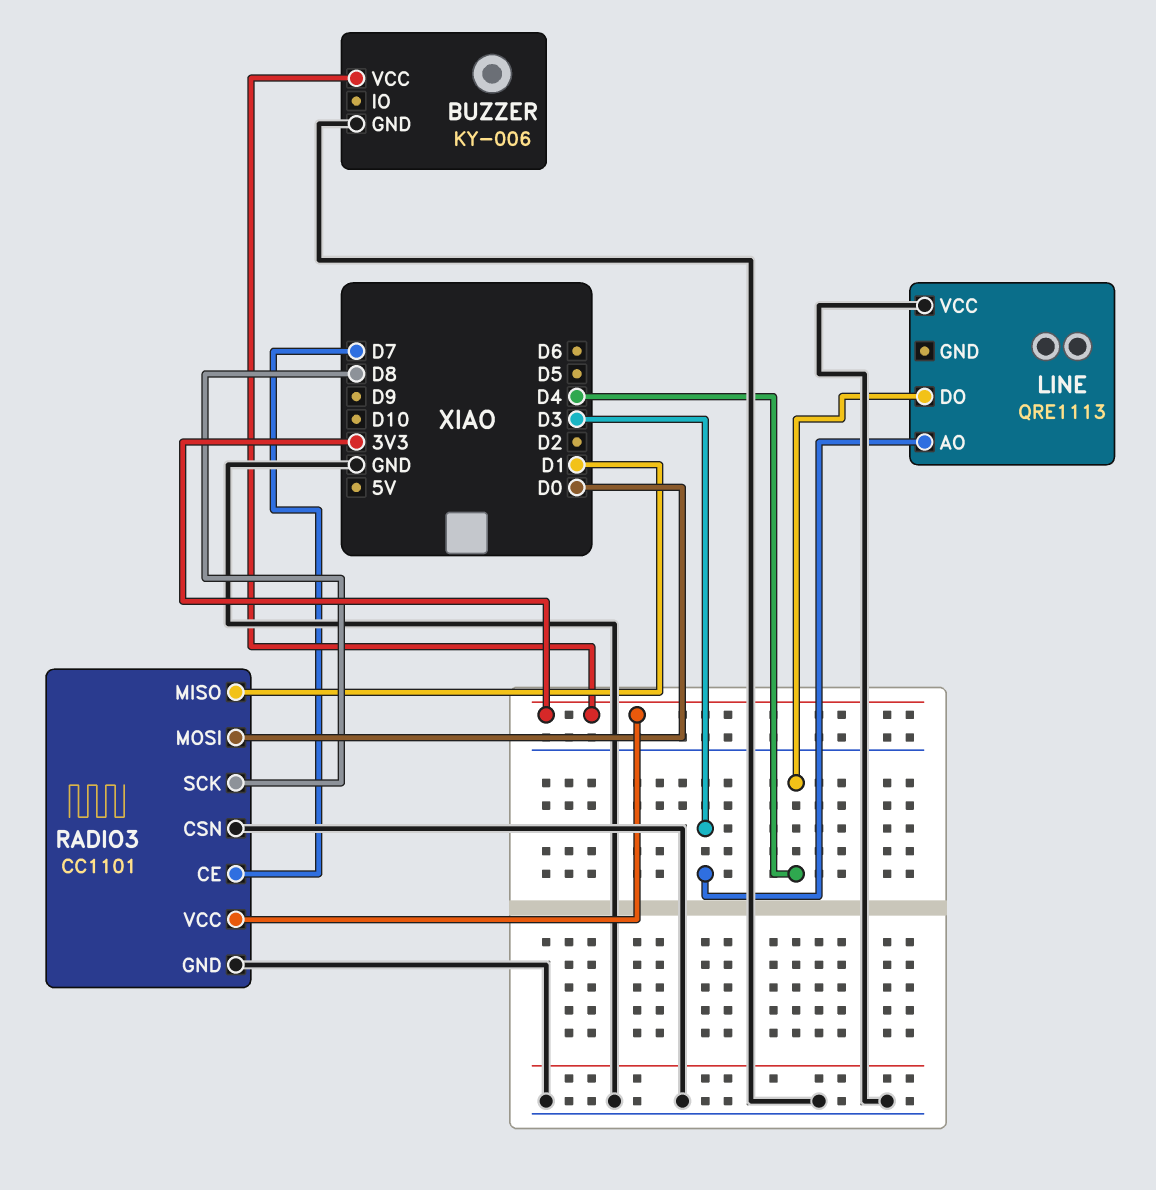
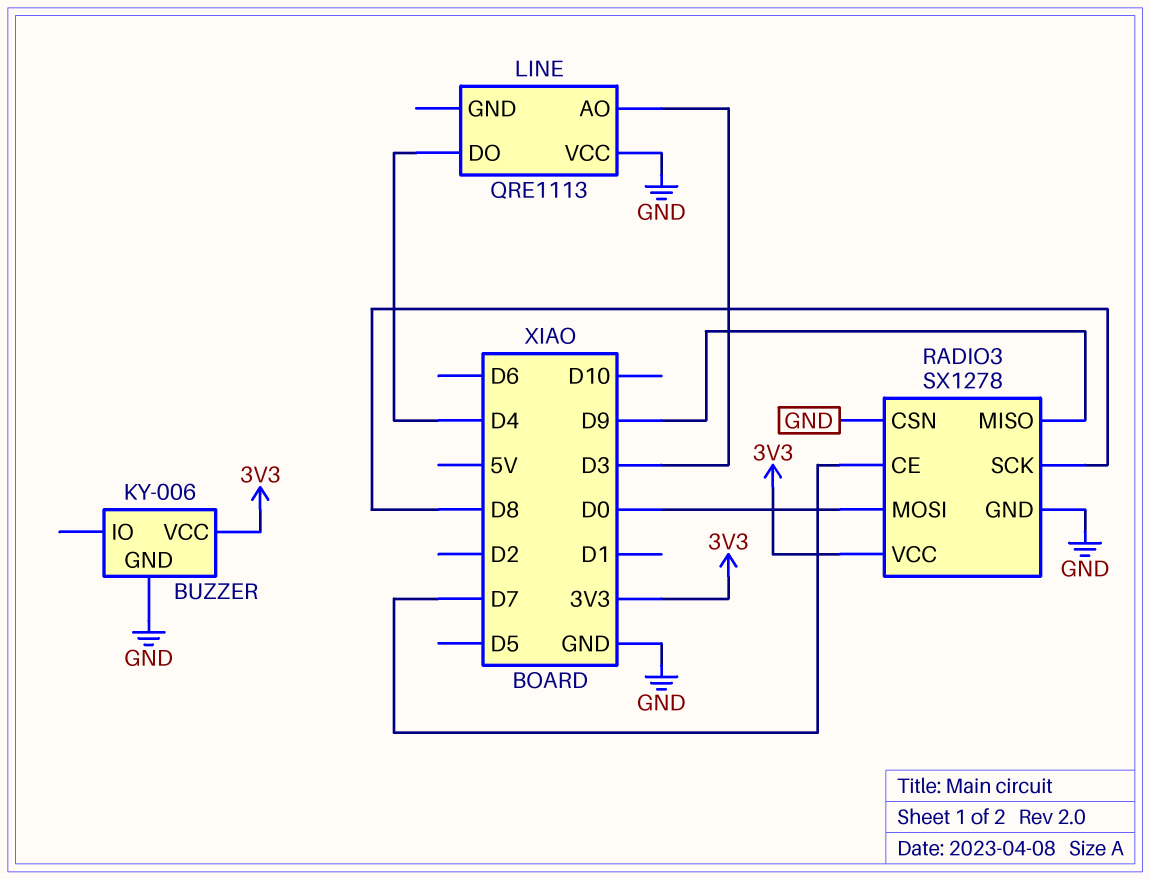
RADIO3: CC1101 -> SX1278
RADIO3 pin MISO: D1 -> D9

